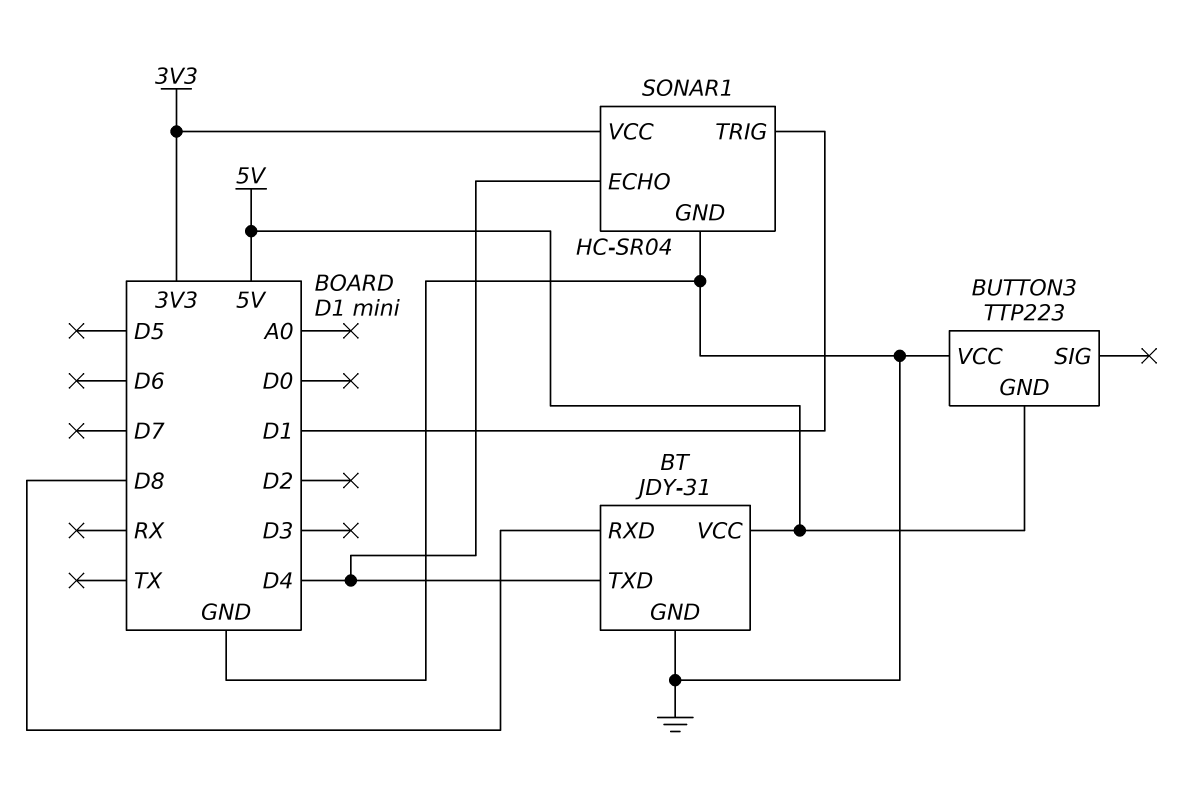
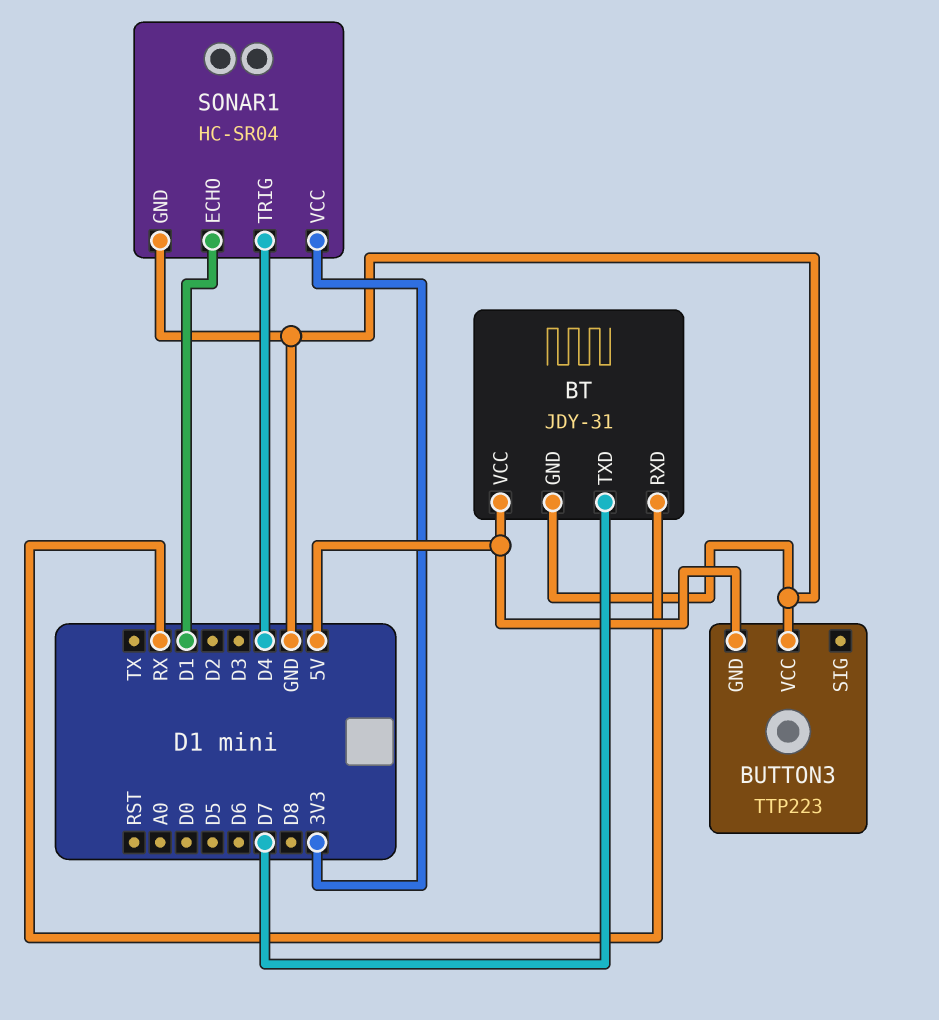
BT pin RXD: D8 -> RX
BT pin TXD: D4 -> D7
SONAR1 pin ECHO: D4 -> D1
SONAR1 pin TRIG: D1 -> D4

